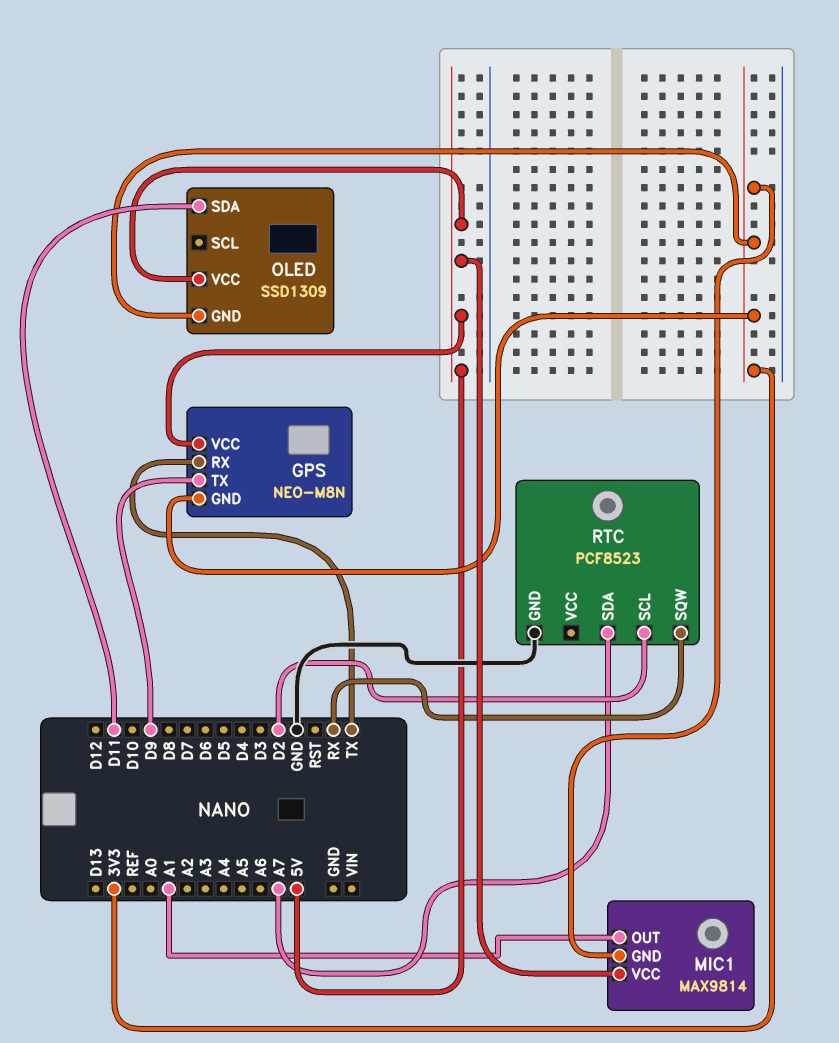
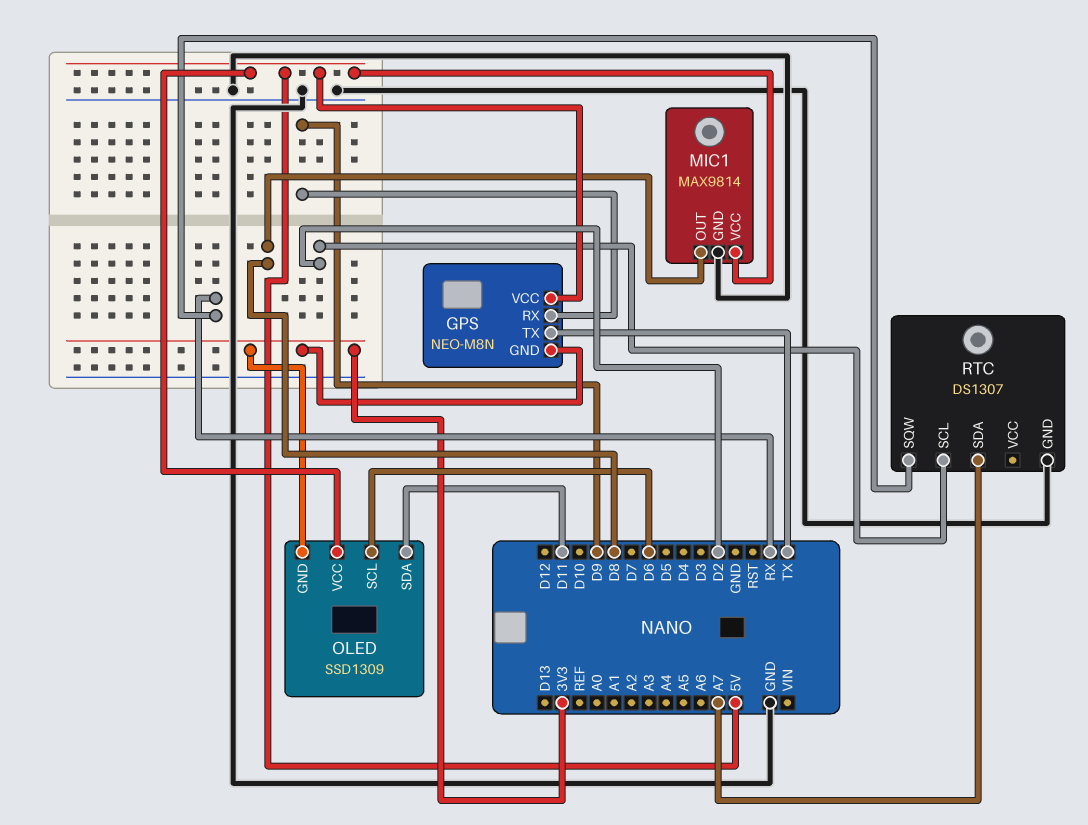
GPS pin RX: TX -> D9
GPS pin TX: D9 -> TX
MIC1 pin GND: 3V3 -> GND
MIC1 pin OUT: A1 -> D8
OLED pin SCL: none -> D6
RTC: PCF8523 -> DS1307

